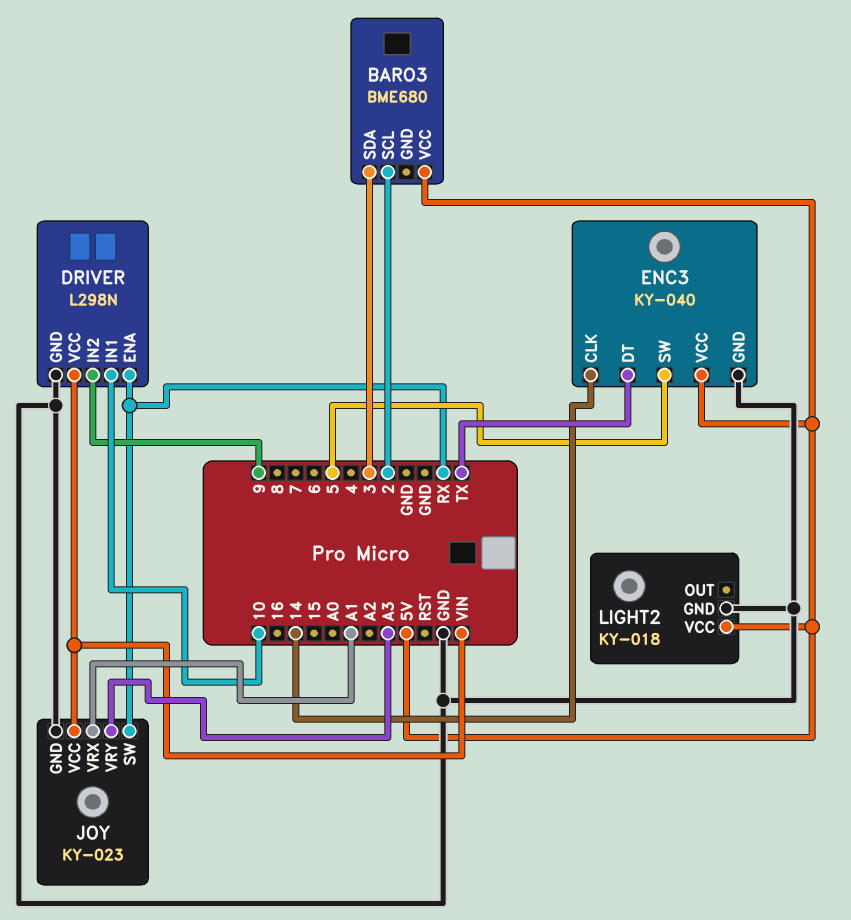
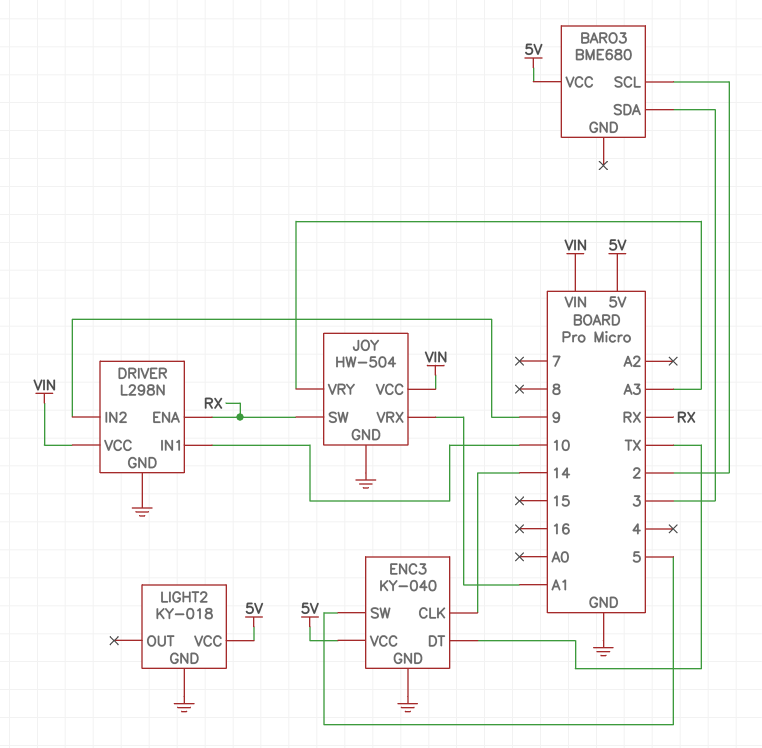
JOY: KY-023 -> HW-504

